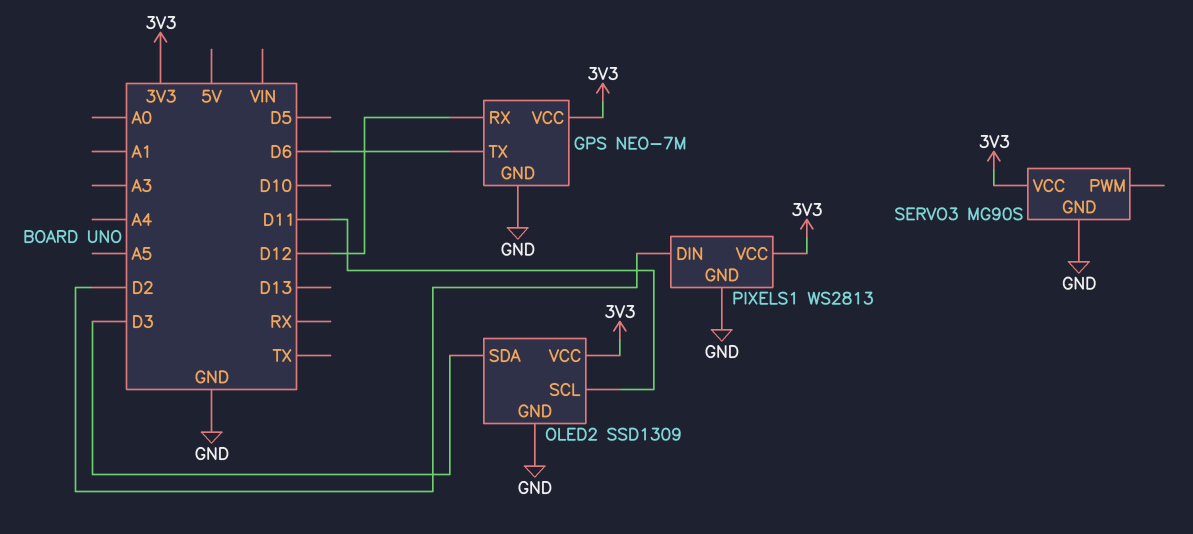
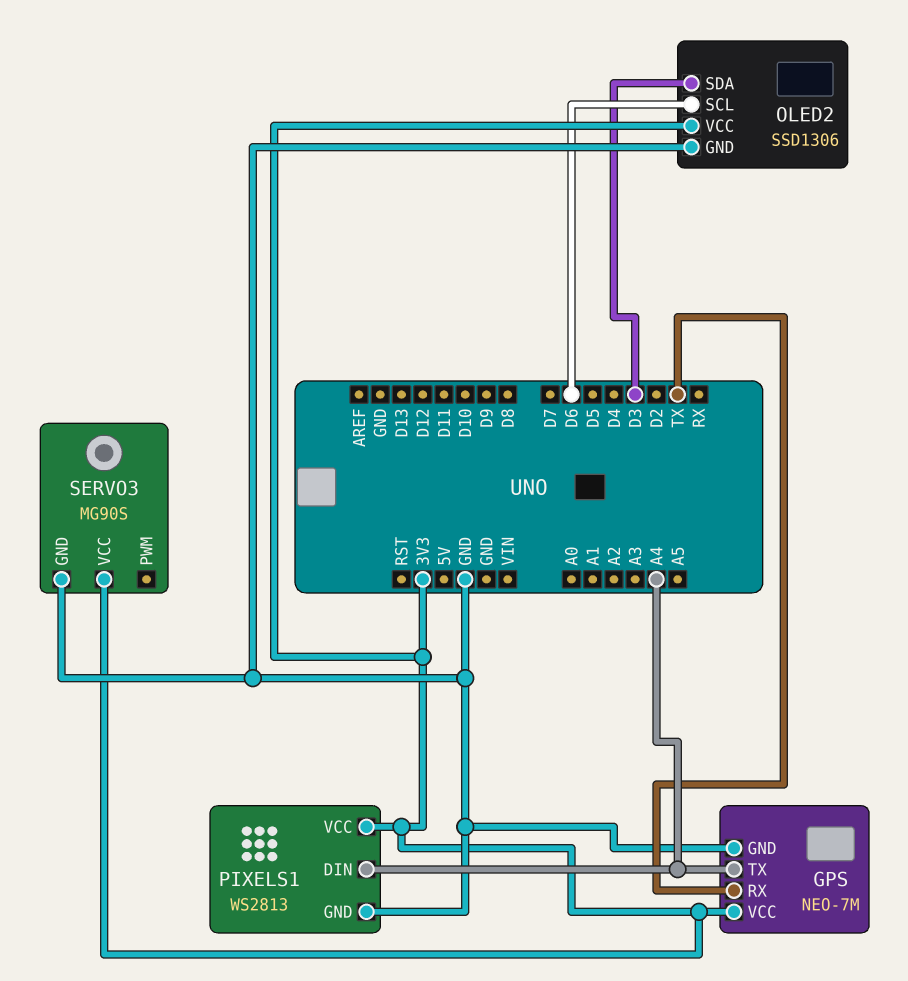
GPS pin RX: D12 -> TX
GPS pin TX: D6 -> A4
OLED2: SSD1309 -> SSD1306
OLED2 pin SCL: D11 -> D6
PIXELS1 pin DIN: D2 -> A4

